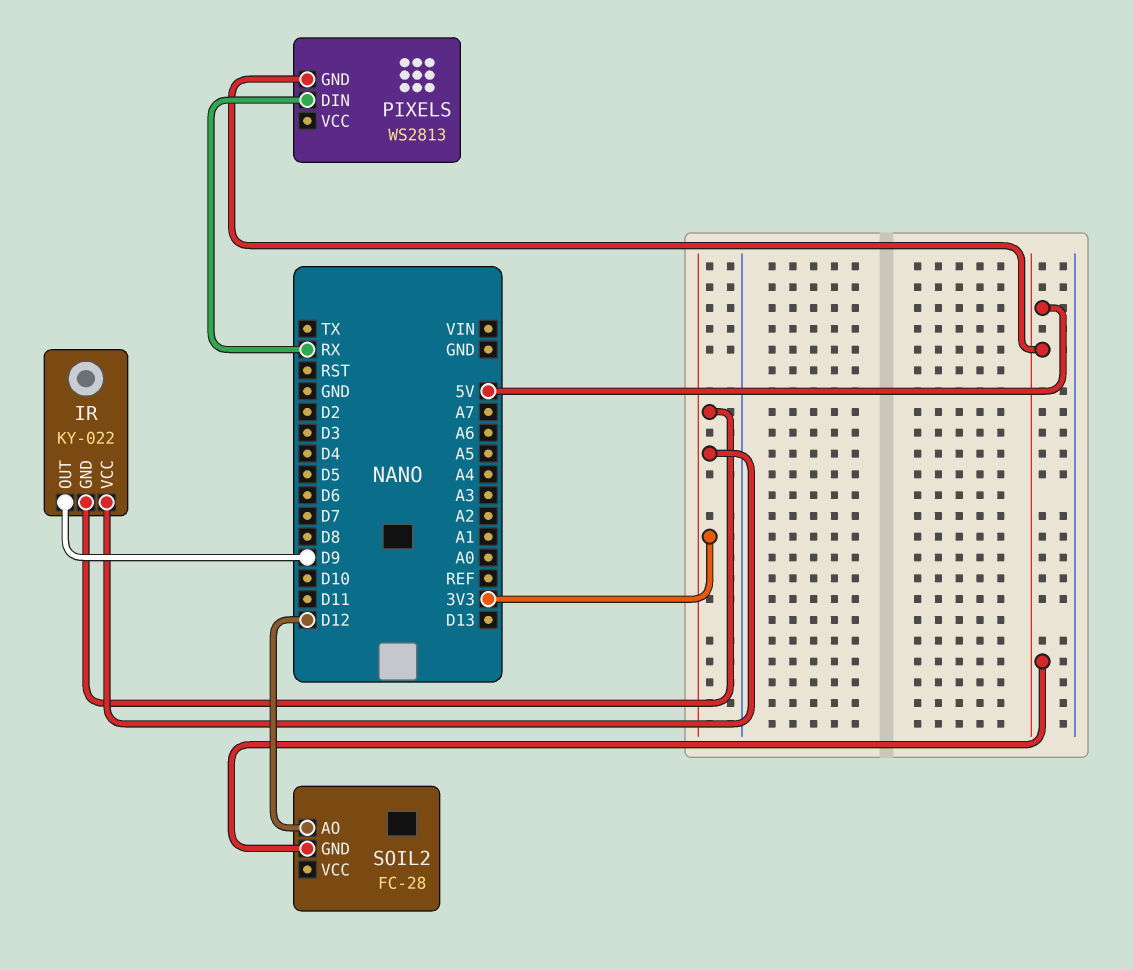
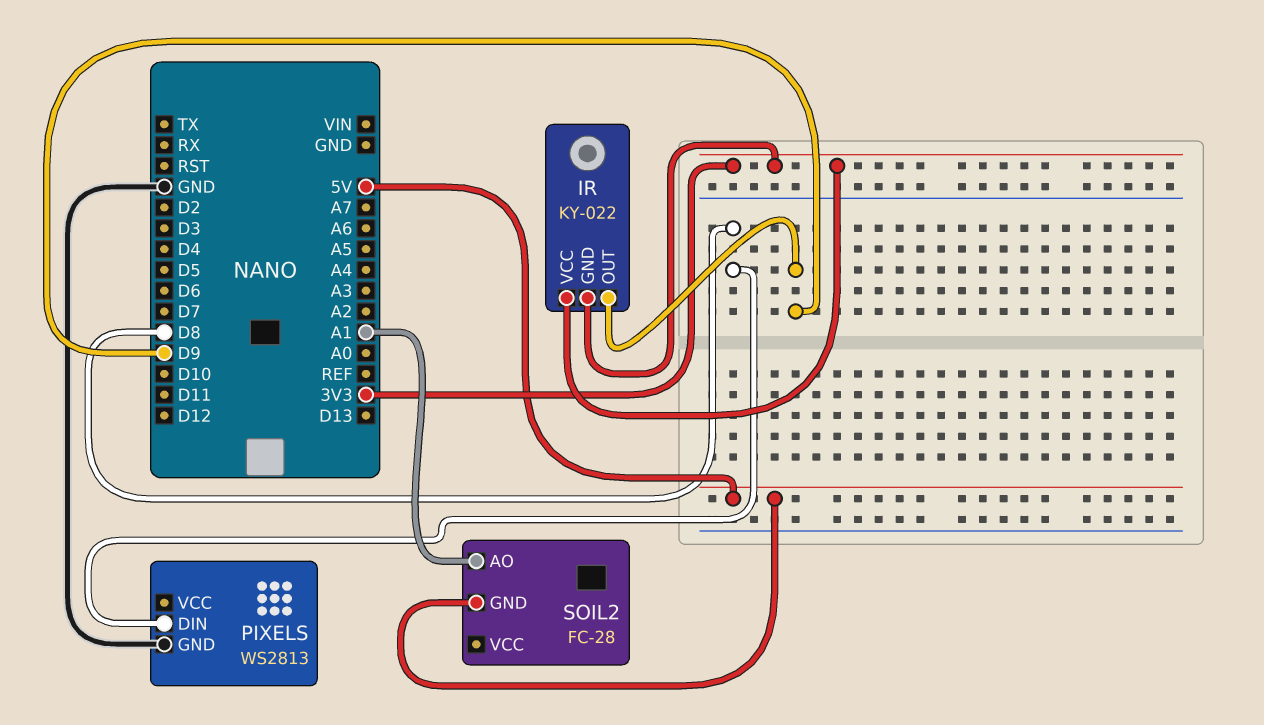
PIXELS pin DIN: RX -> D8
PIXELS pin GND: 5V -> GND
SOIL2 pin AO: D12 -> A1

